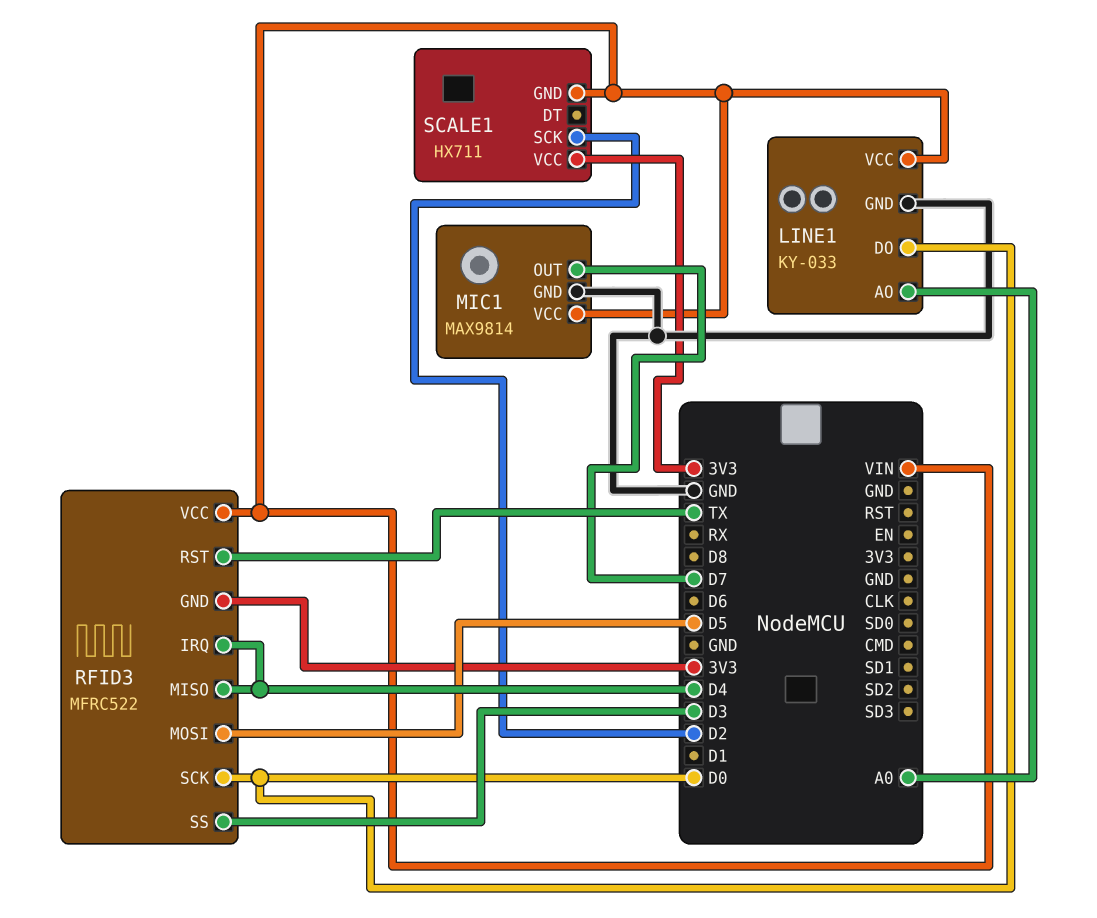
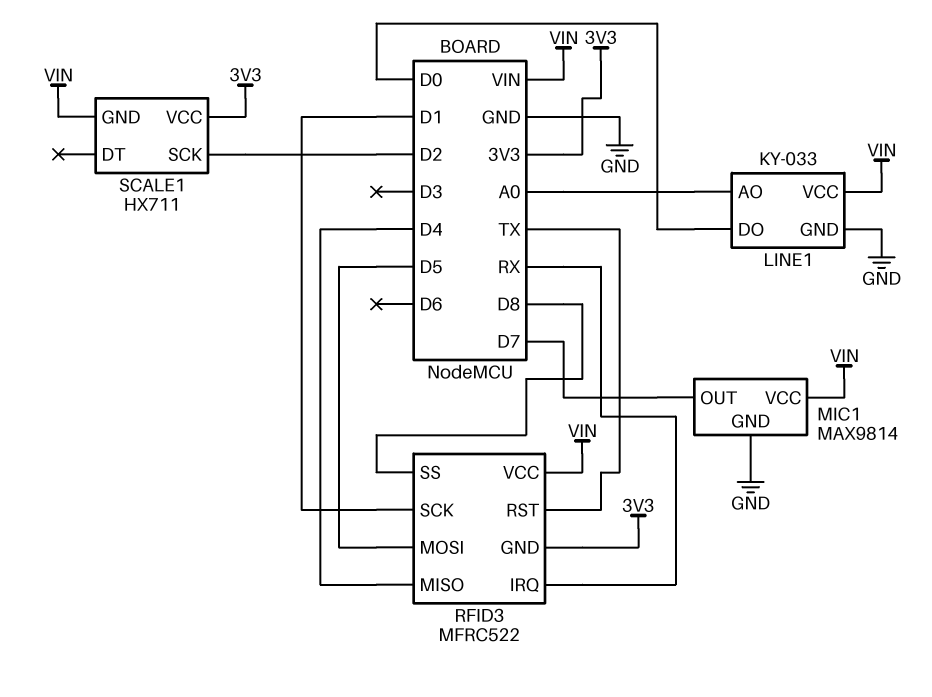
RFID3 pin IRQ: D4 -> RX
RFID3 pin SCK: D0 -> D1
RFID3 pin SS: D3 -> D8

